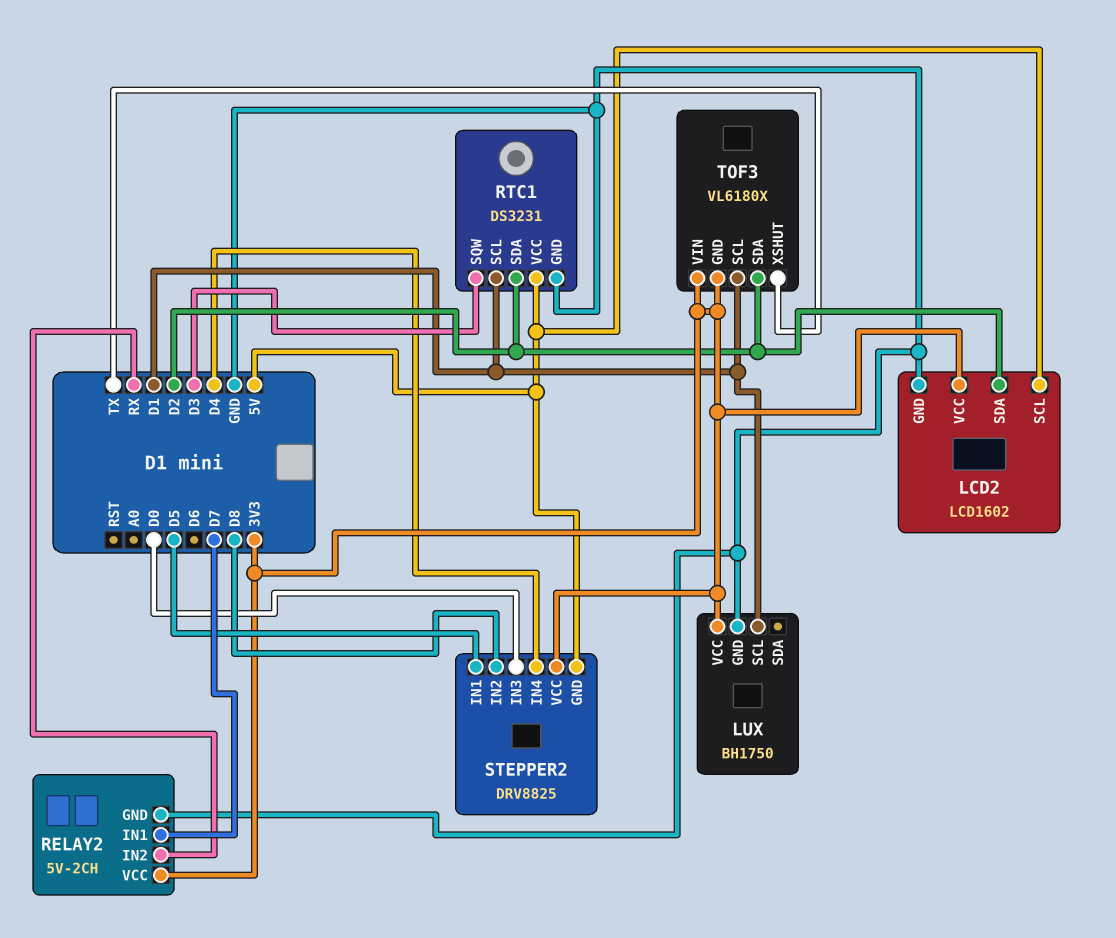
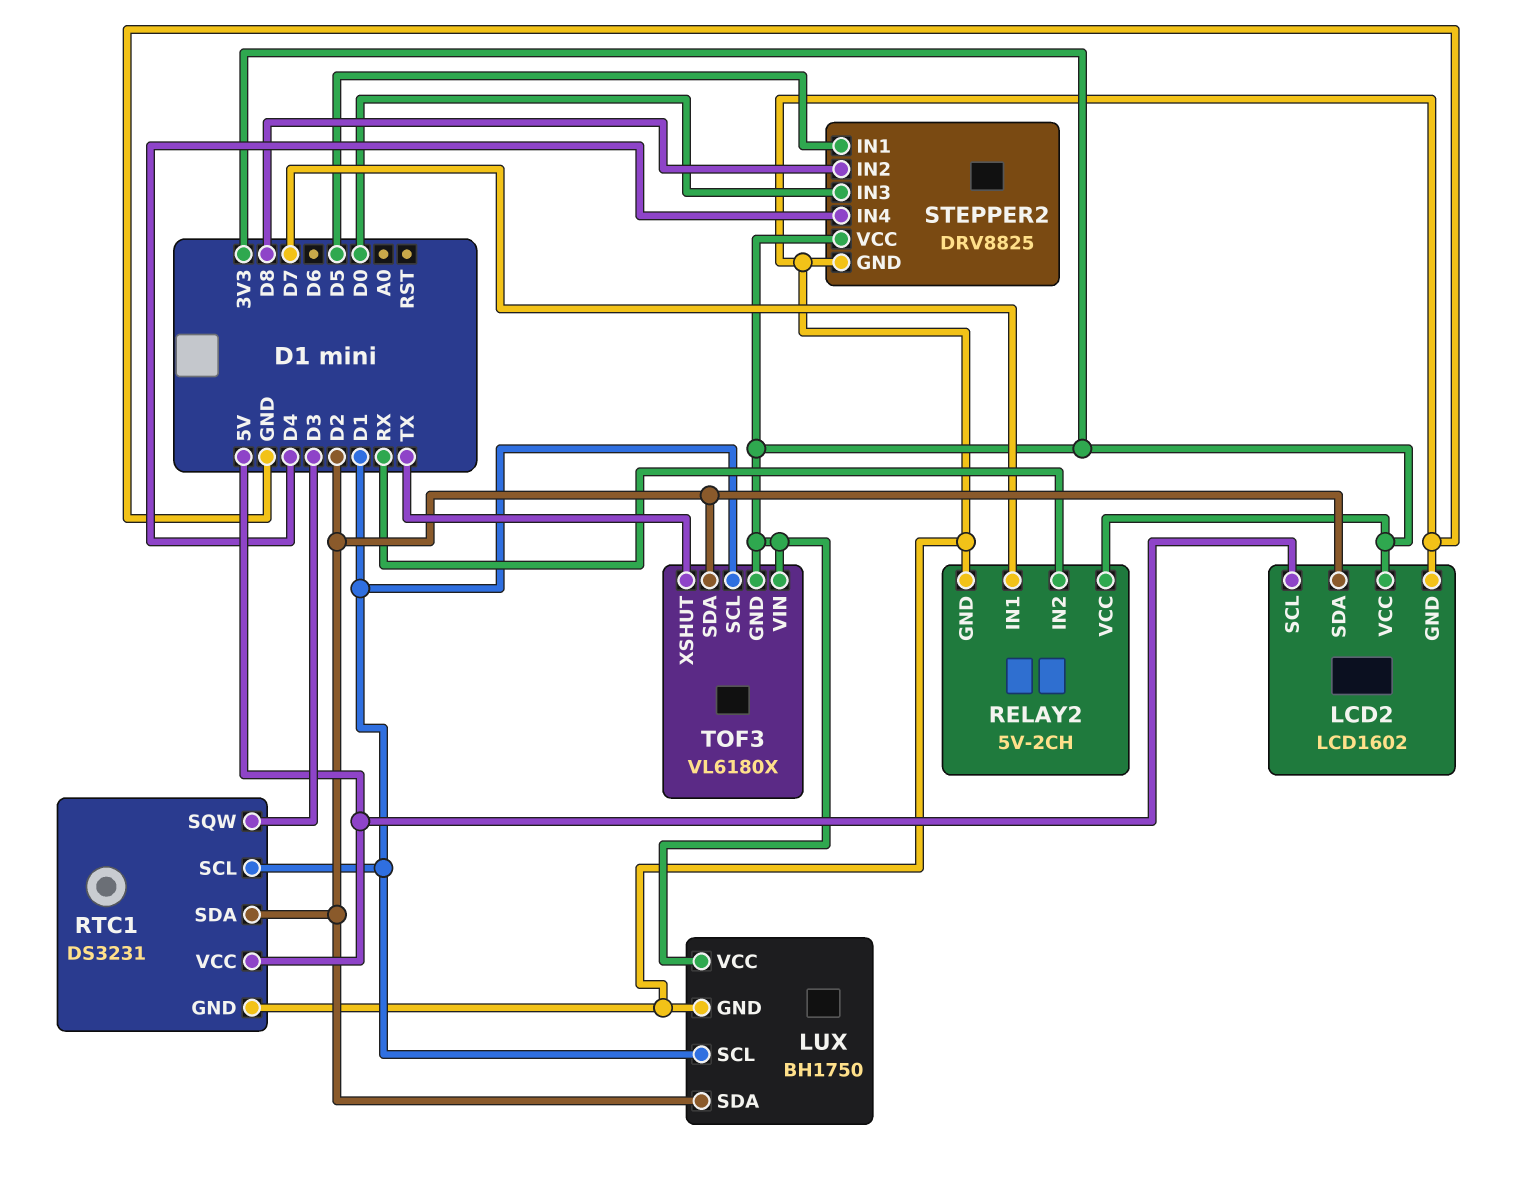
LUX pin SDA: none -> D2
STEPPER2 pin GND: 5V -> GND

